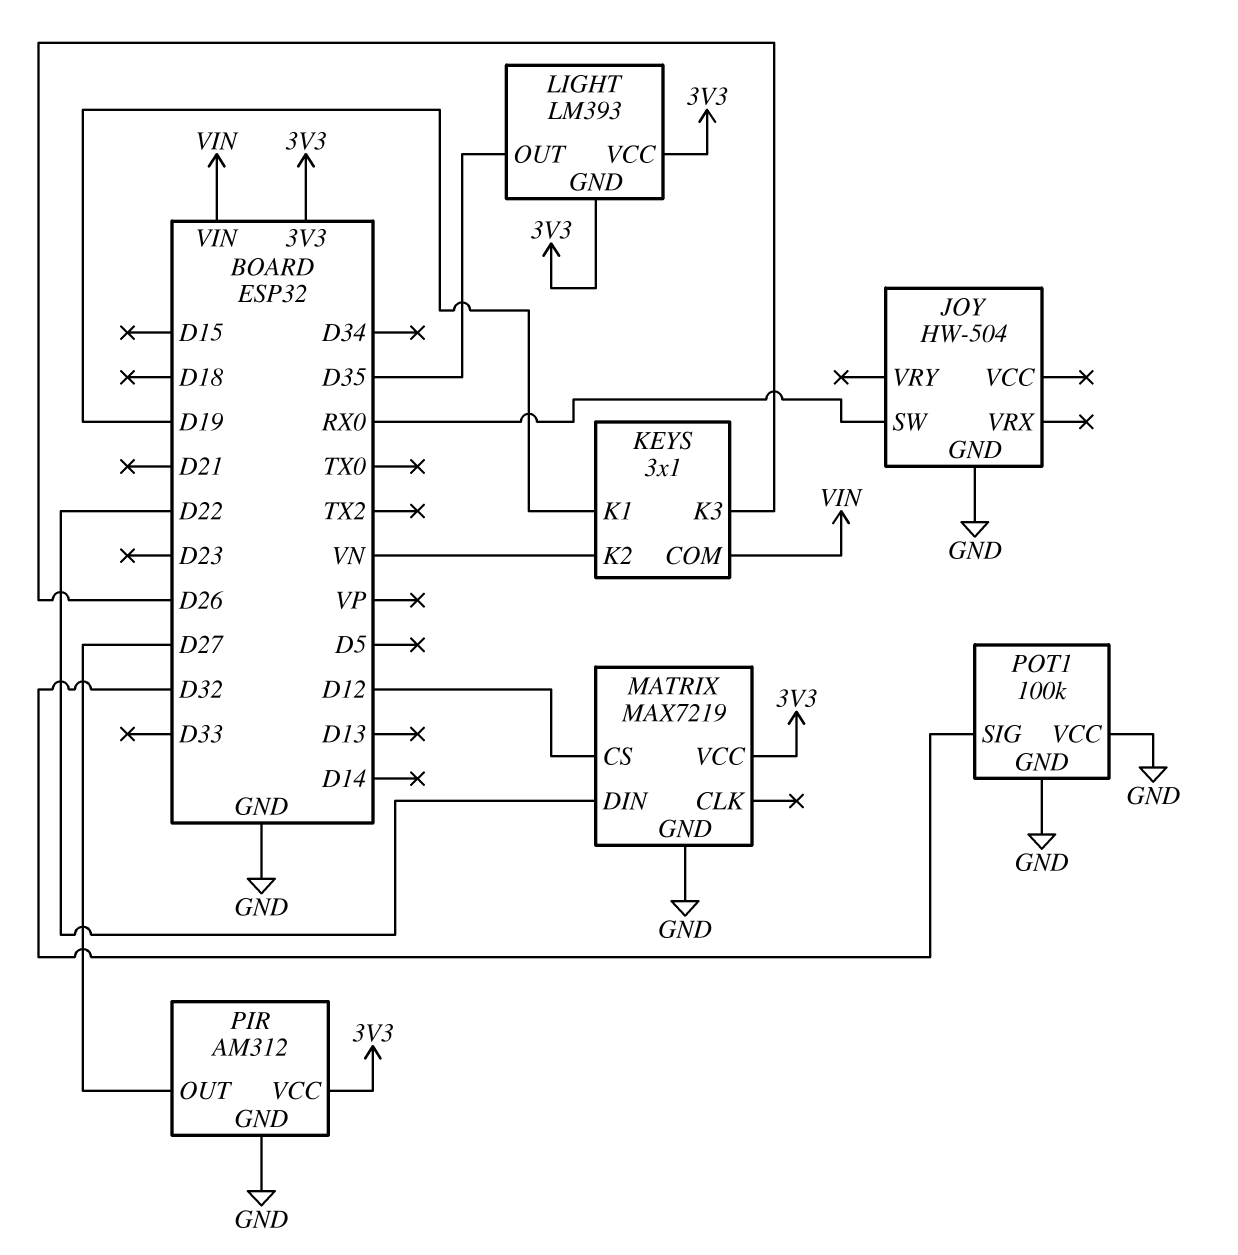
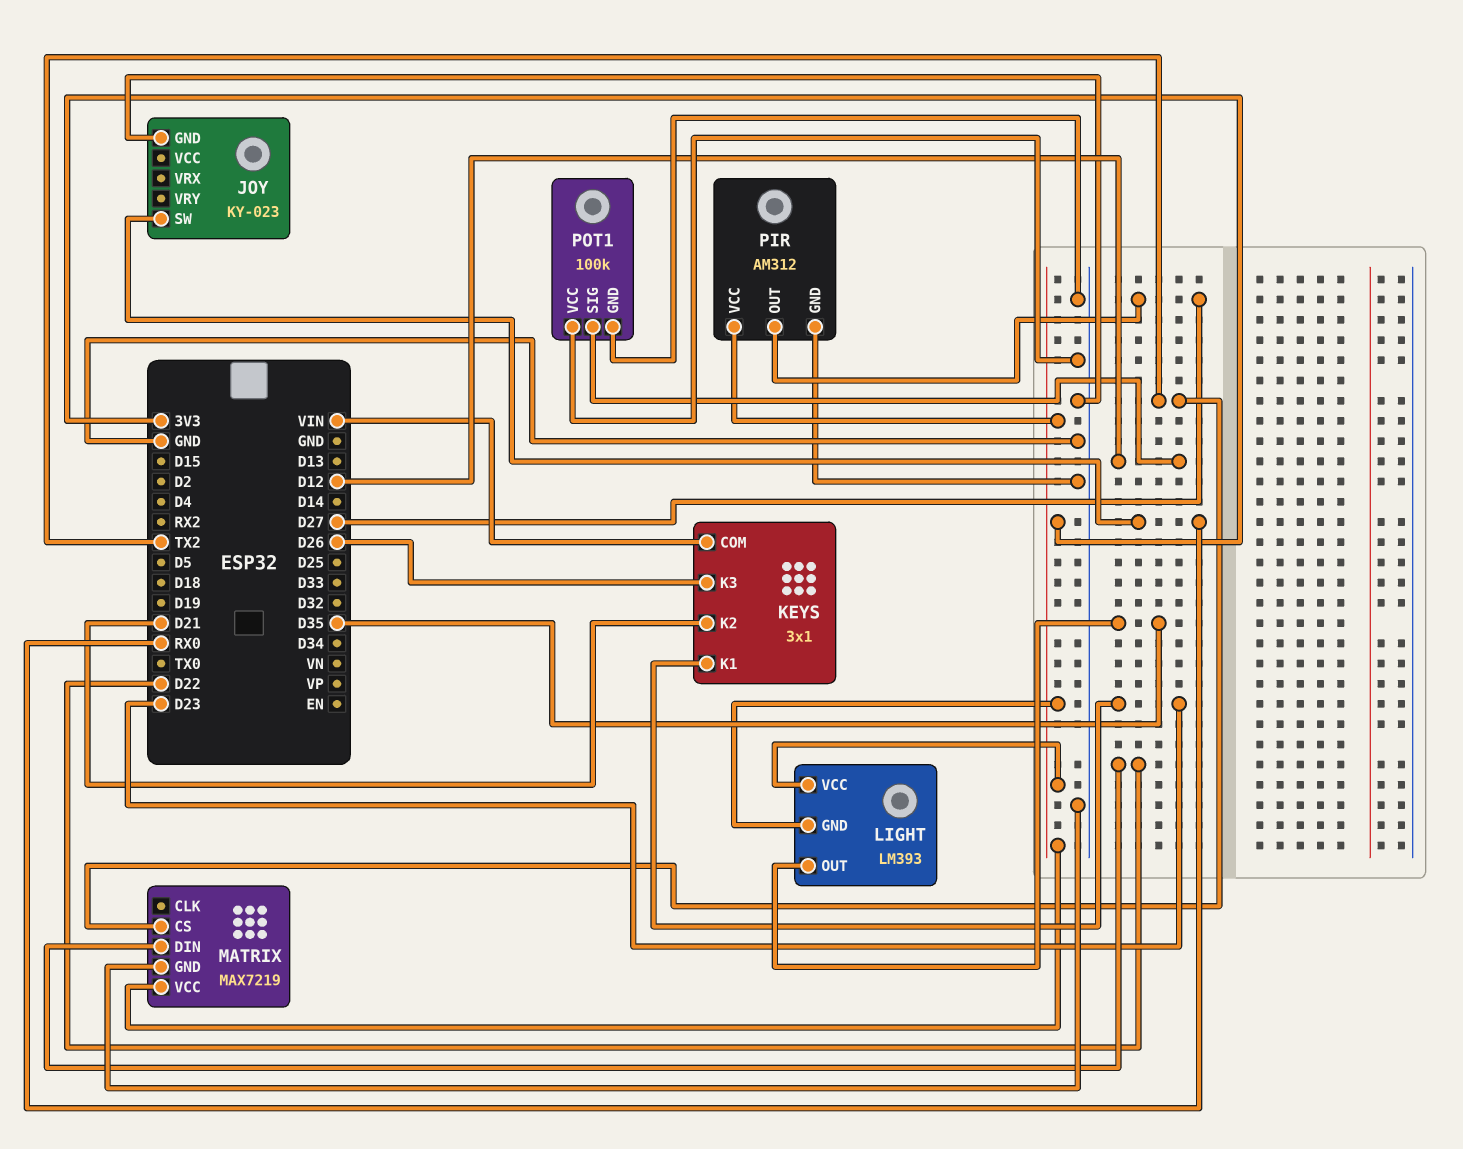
JOY: HW-504 -> KY-023
KEYS pin K1: D19 -> D23
KEYS pin K2: VN -> D21
MATRIX pin CS: D12 -> TX2
POT1 pin SIG: D32 -> D12

